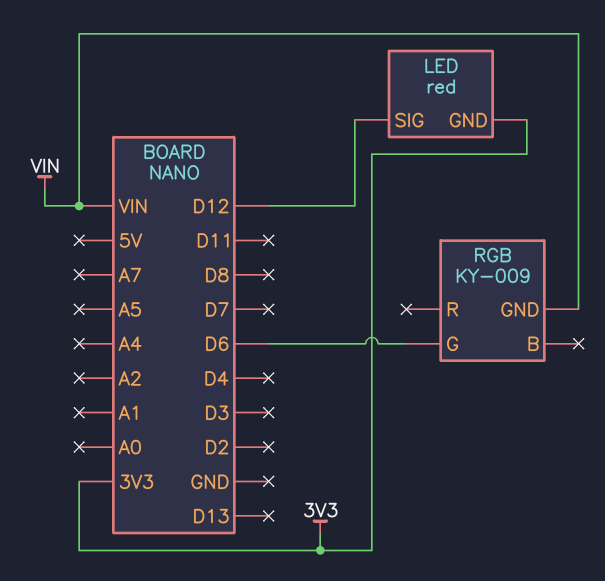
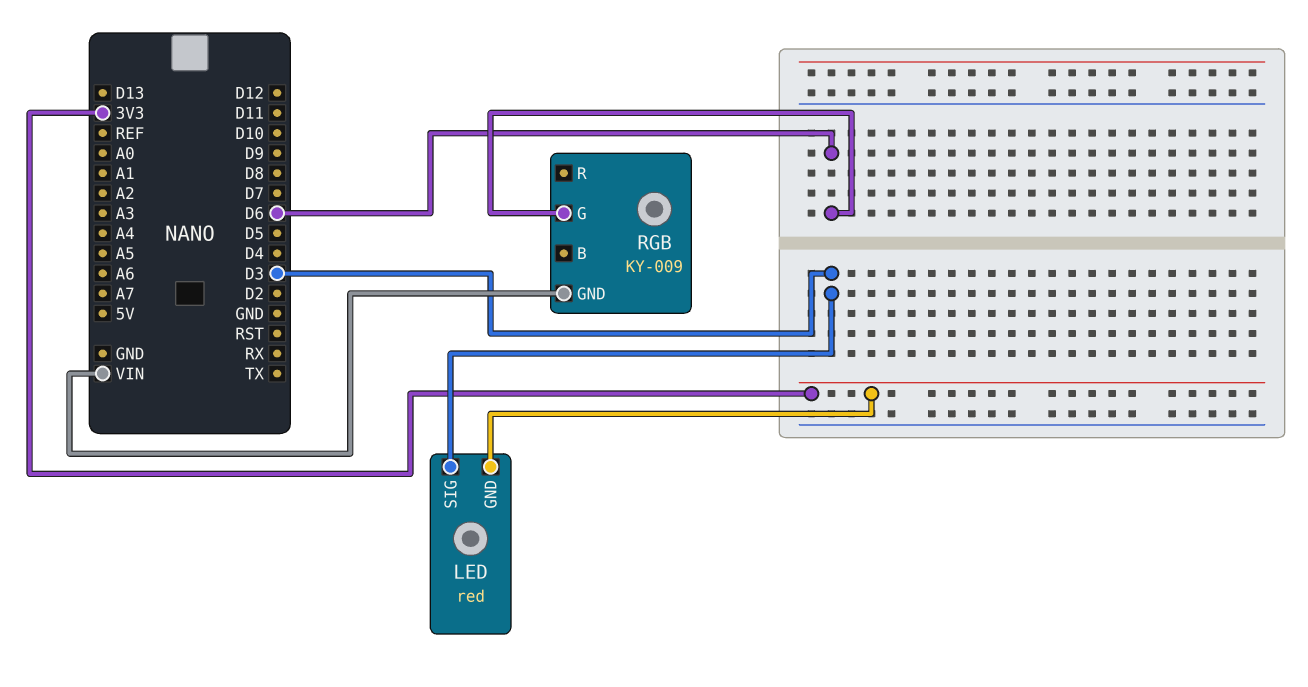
LED pin SIG: D12 -> D3

